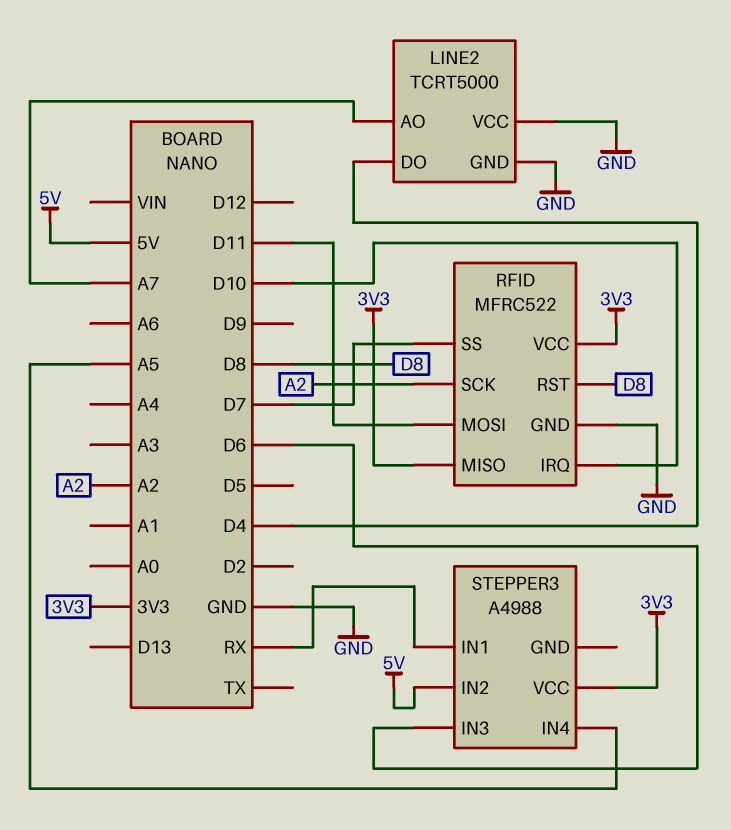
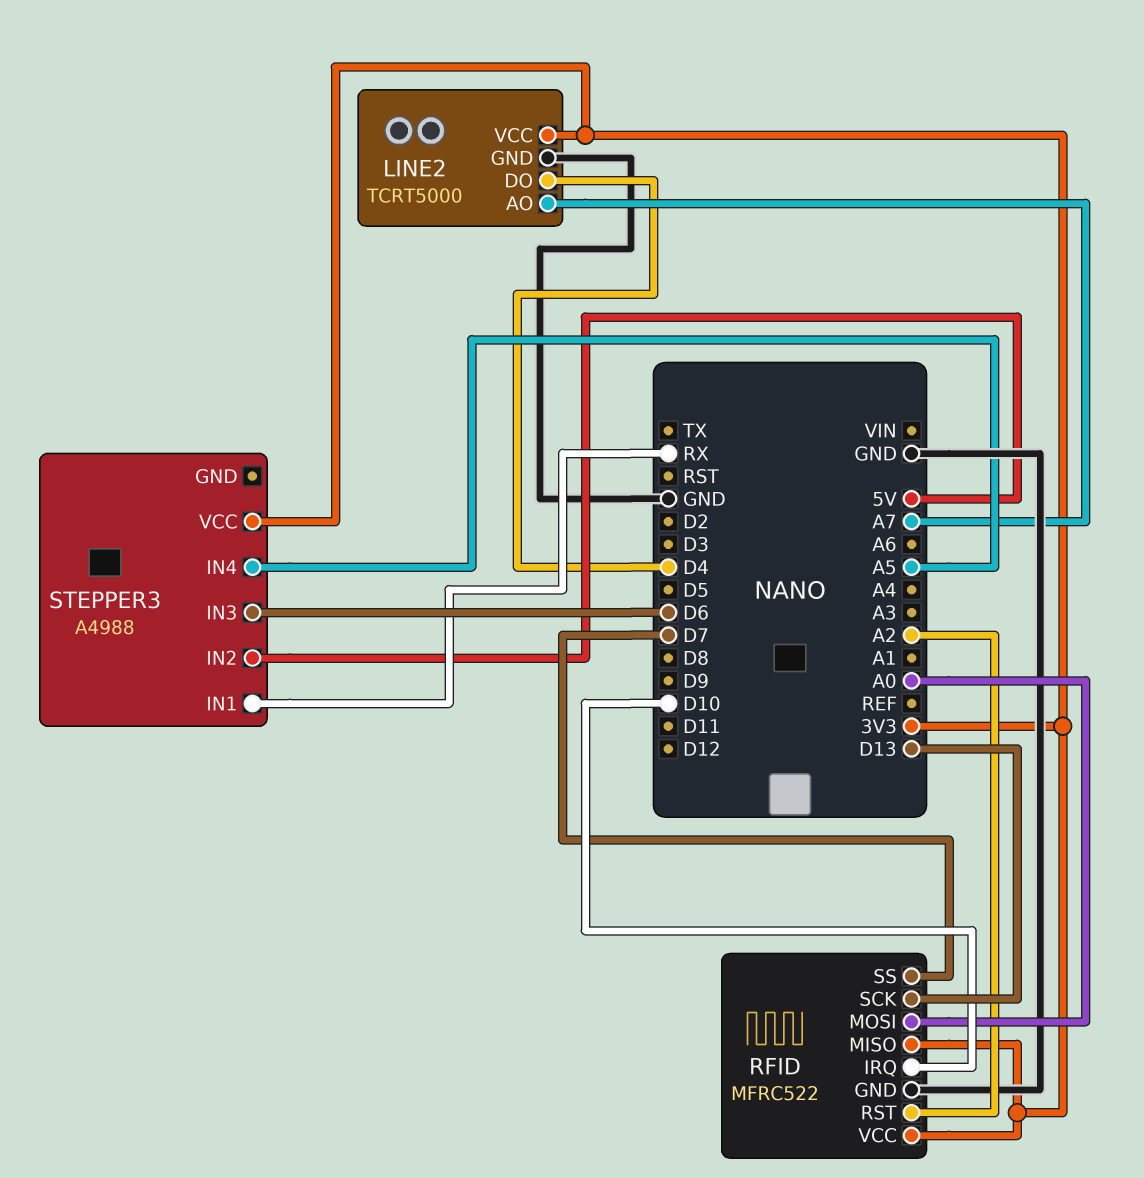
LINE2 pin VCC: GND -> 3V3
RFID pin MOSI: D11 -> A0
RFID pin RST: D8 -> A2
RFID pin SCK: A2 -> D13

